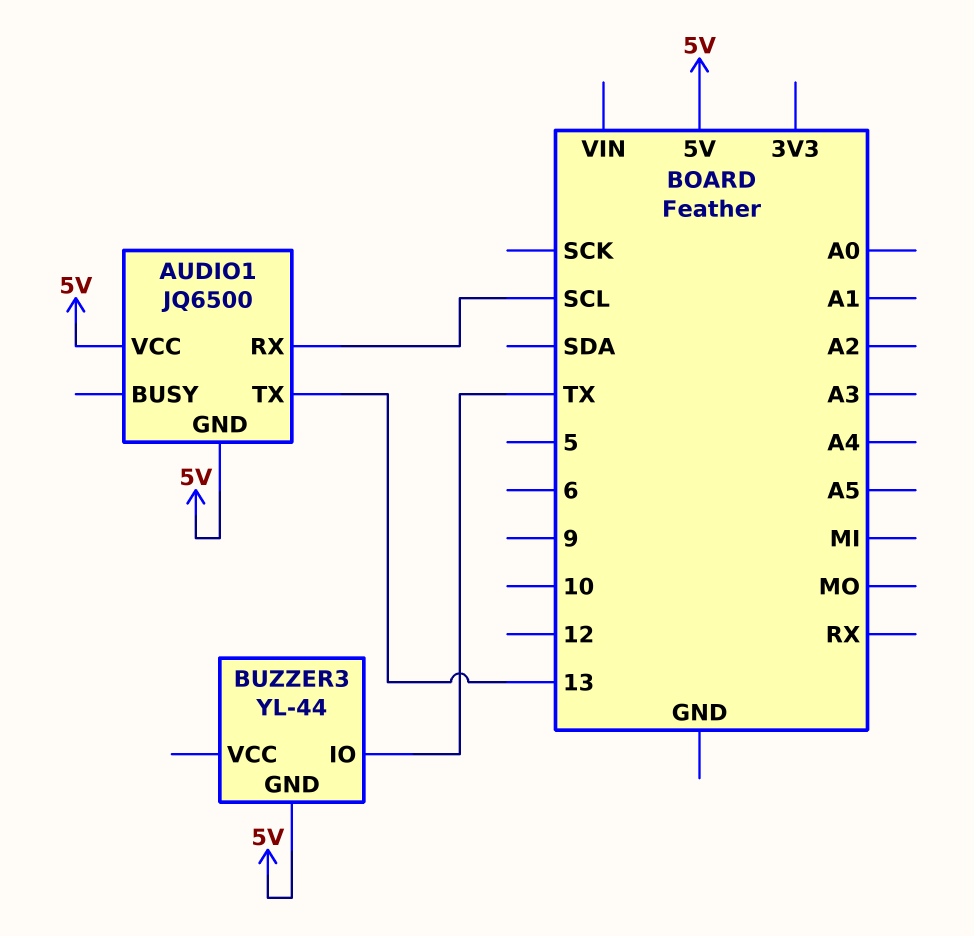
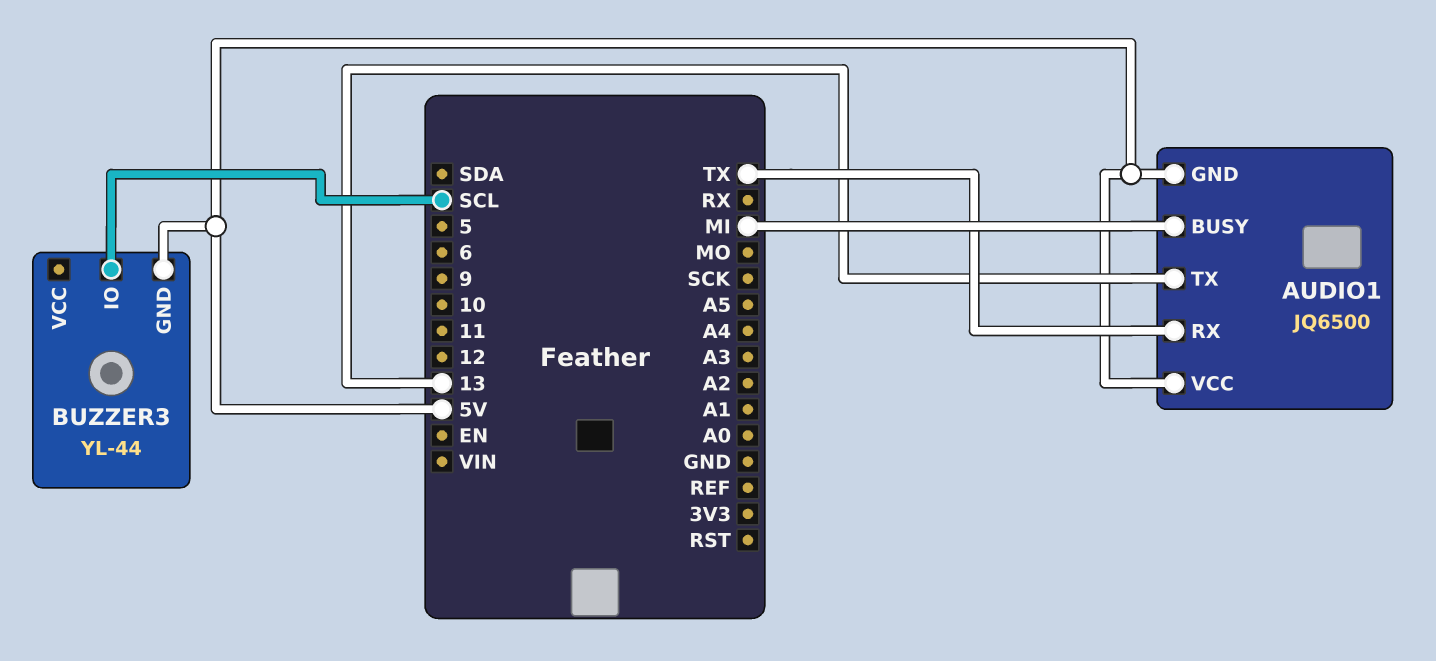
AUDIO1 pin BUSY: none -> MI
AUDIO1 pin RX: SCL -> TX
BUZZER3 pin IO: TX -> SCL

